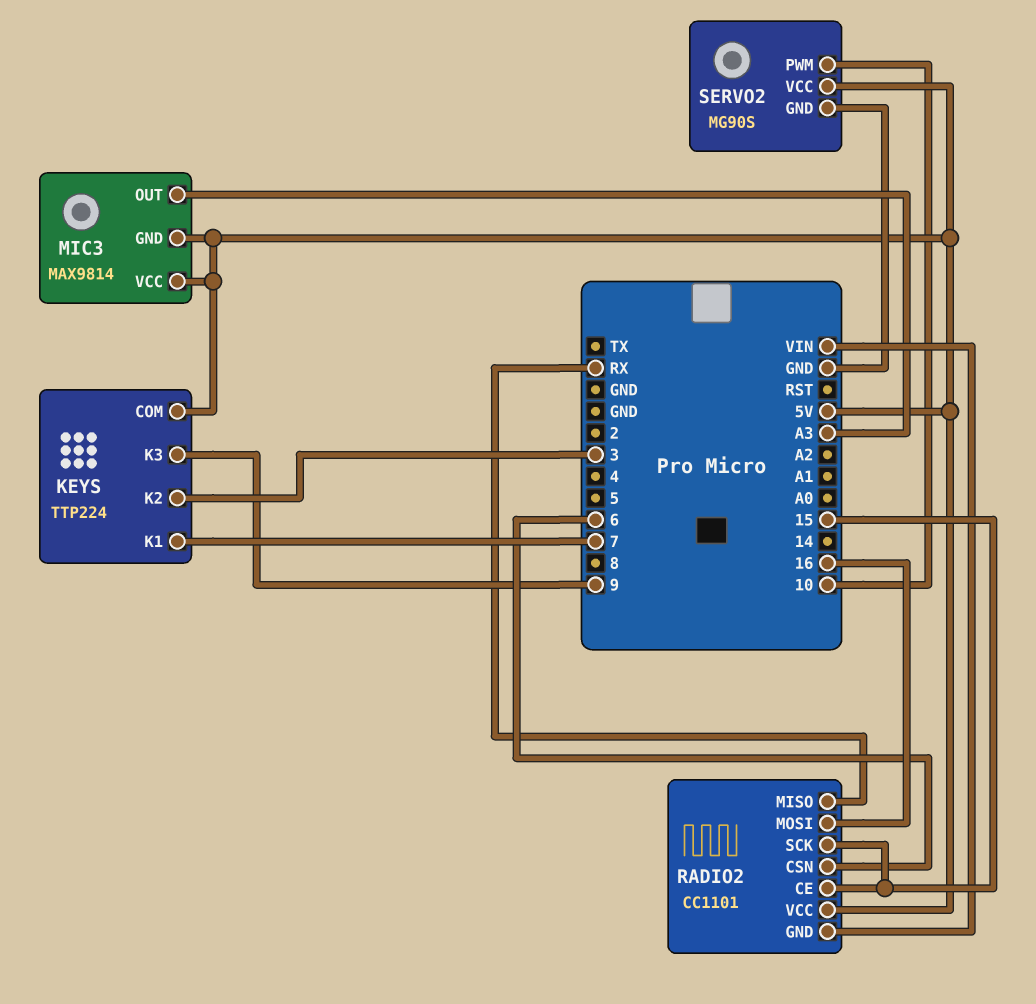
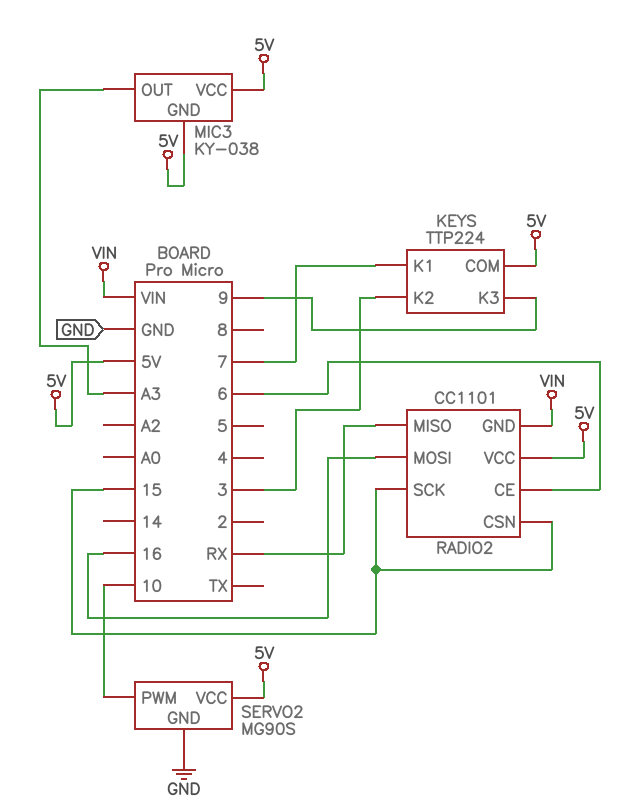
MIC3: MAX9814 -> KY-038
RADIO2 pin CE: 15 -> 6
RADIO2 pin CSN: 6 -> 15

